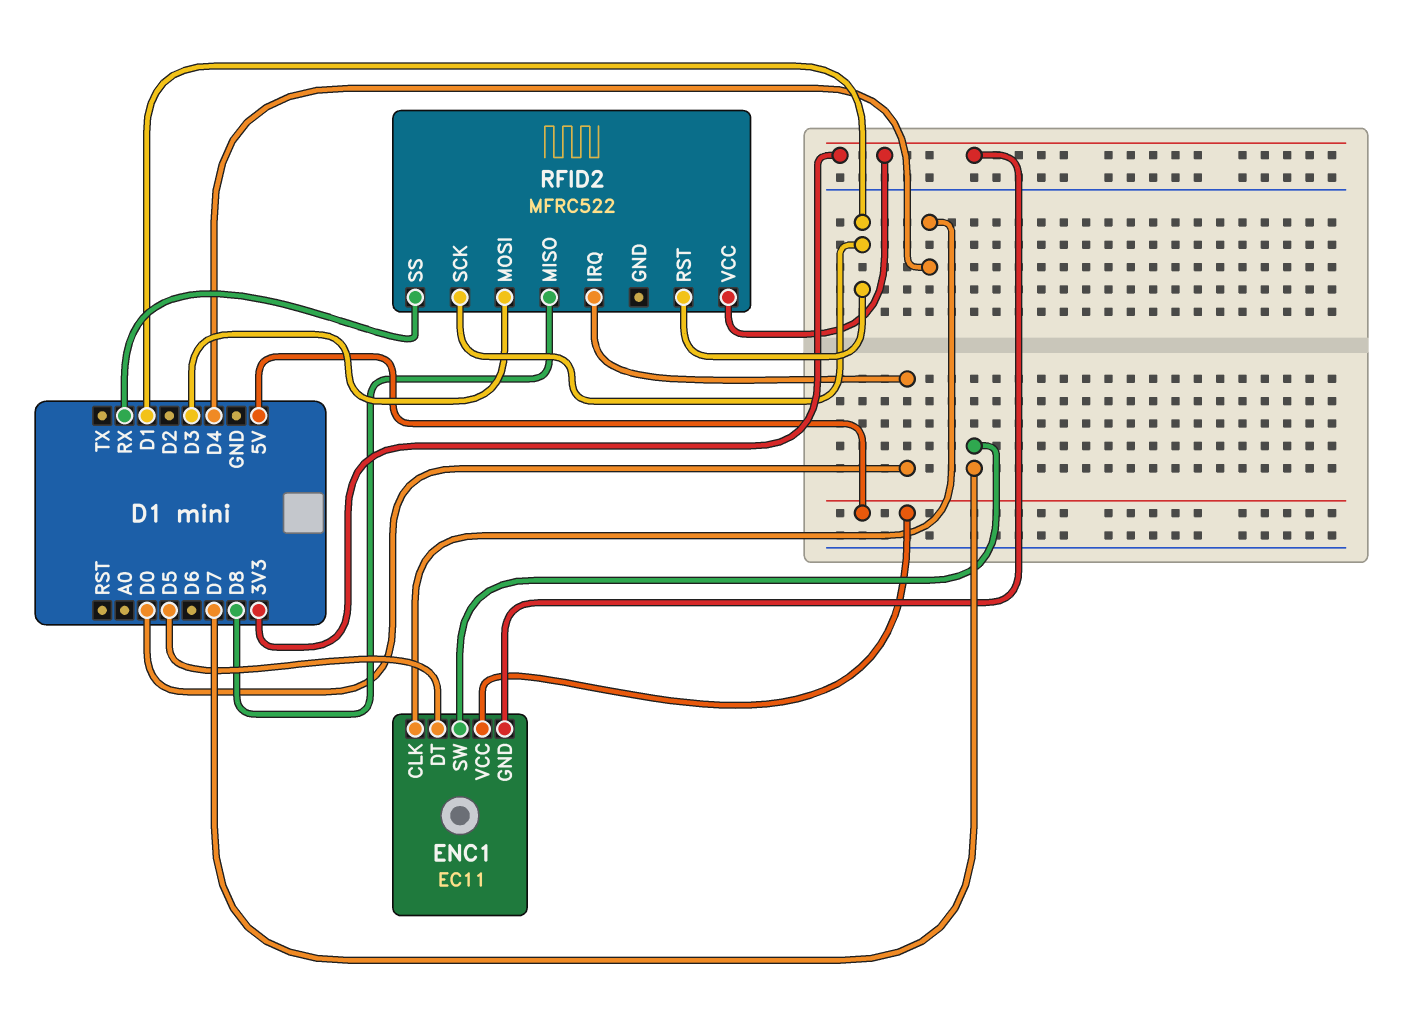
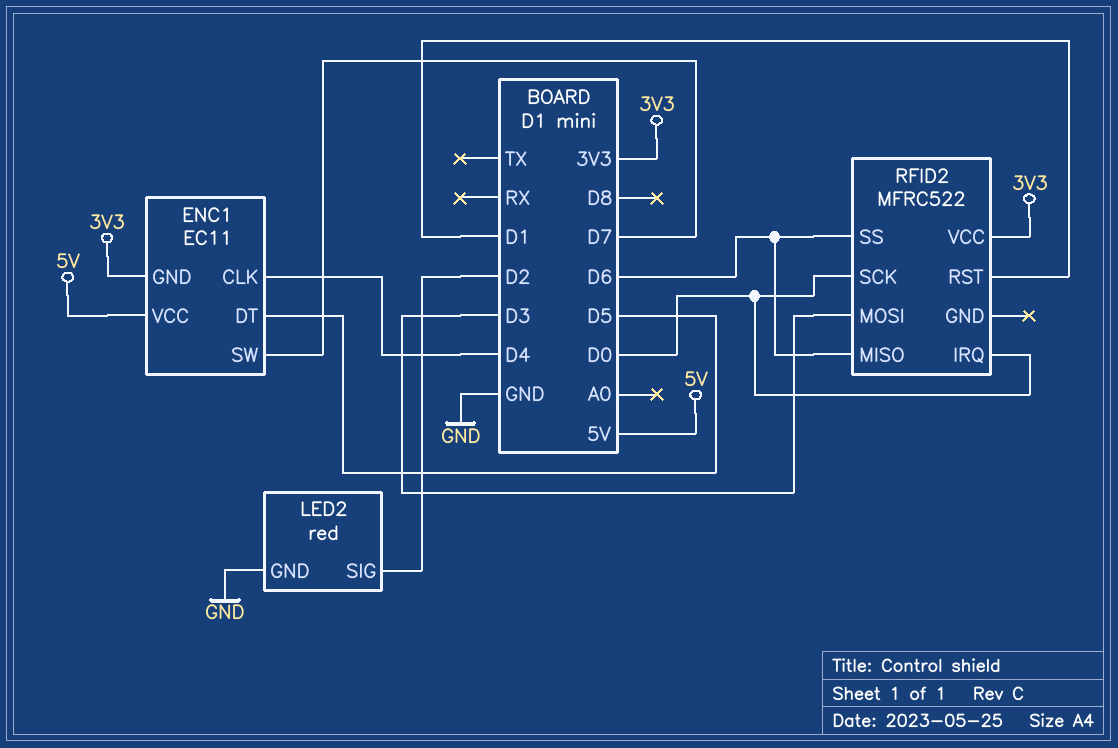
LED2: none -> red
LED2 pin GND: none -> GND
LED2 pin SIG: none -> D2
RFID2 pin MISO: D8 -> D6
RFID2 pin SCK: D1 -> D0
RFID2 pin SS: RX -> D6

